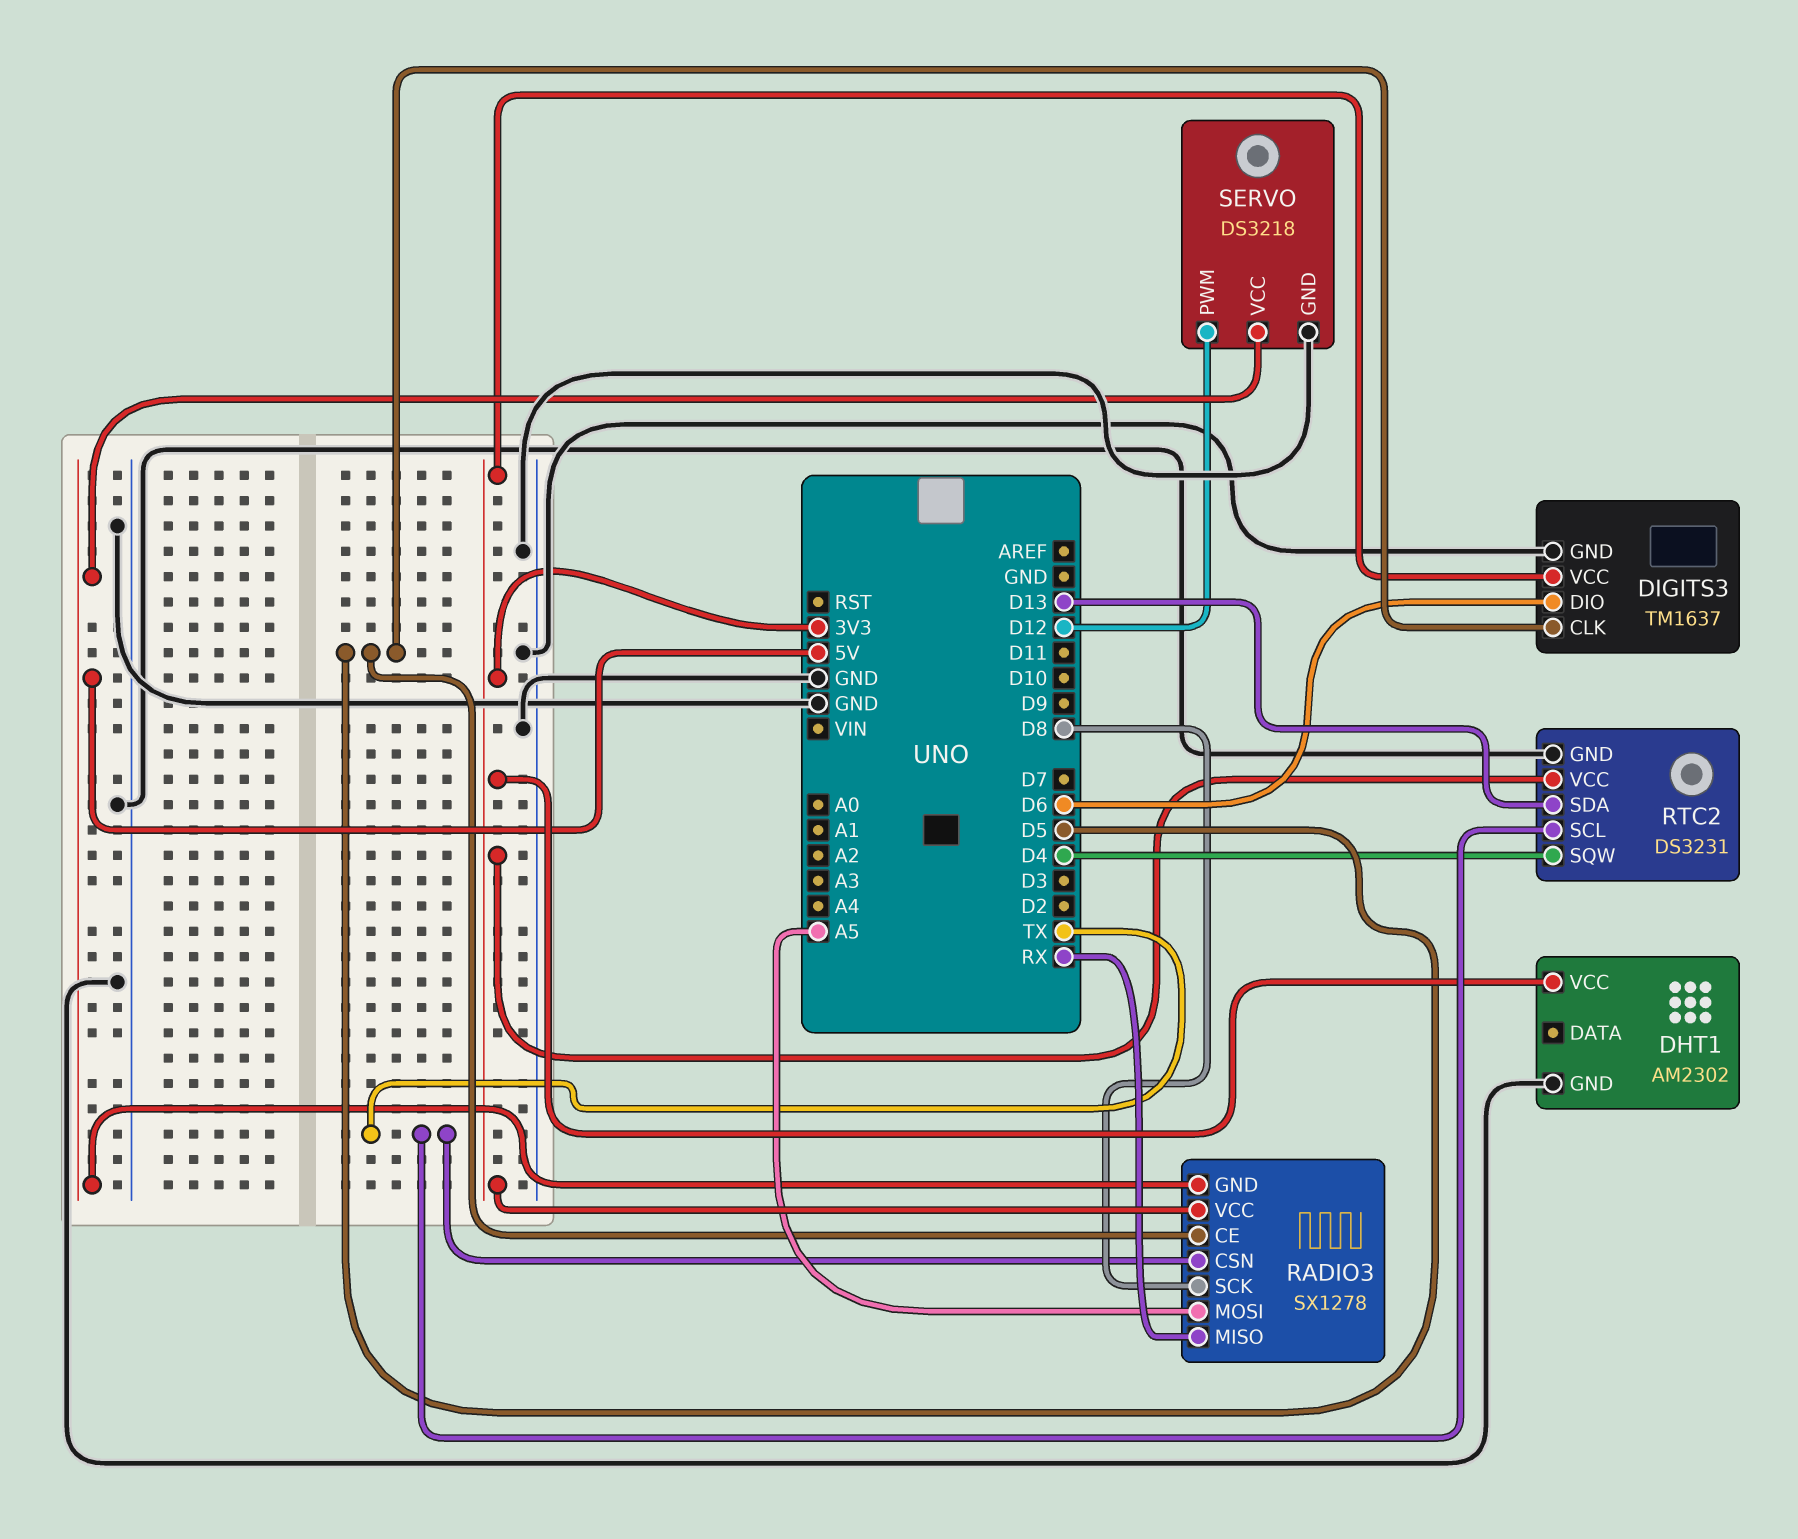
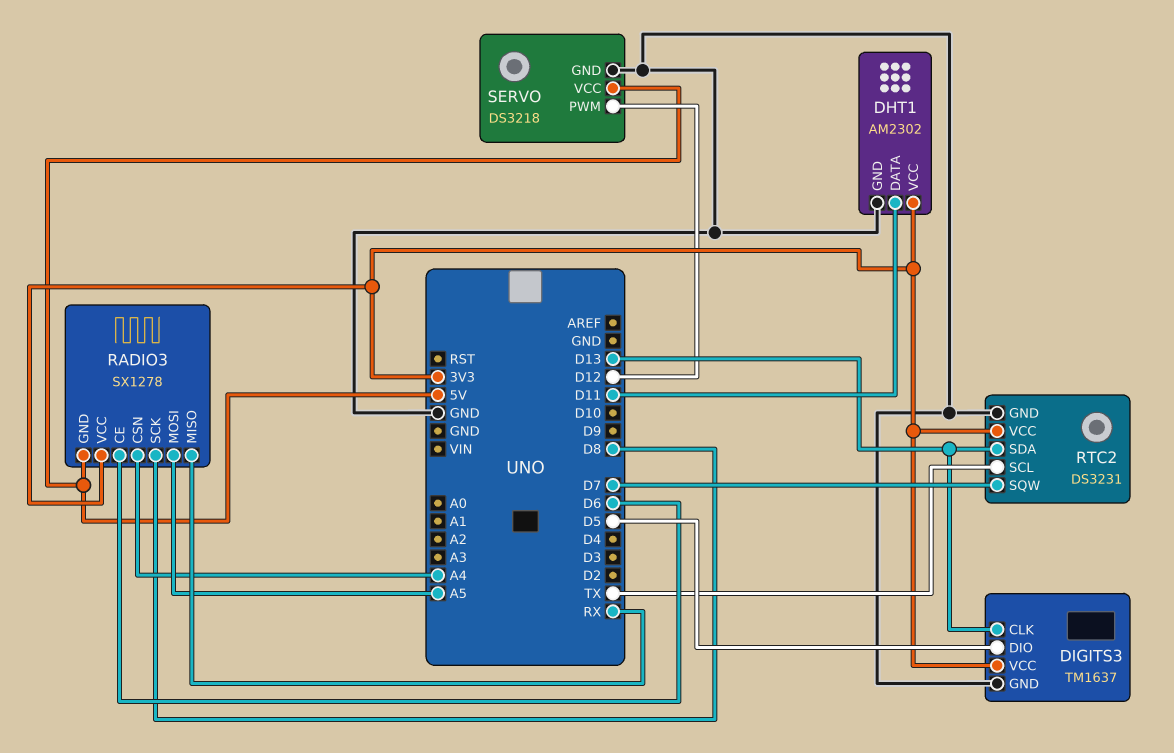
DHT1 pin DATA: none -> D11
DIGITS3 pin CLK: D5 -> D13
DIGITS3 pin DIO: D6 -> D5
RADIO3 pin CE: D5 -> D6
RADIO3 pin CSN: TX -> A4
RTC2 pin SQW: D4 -> D7

